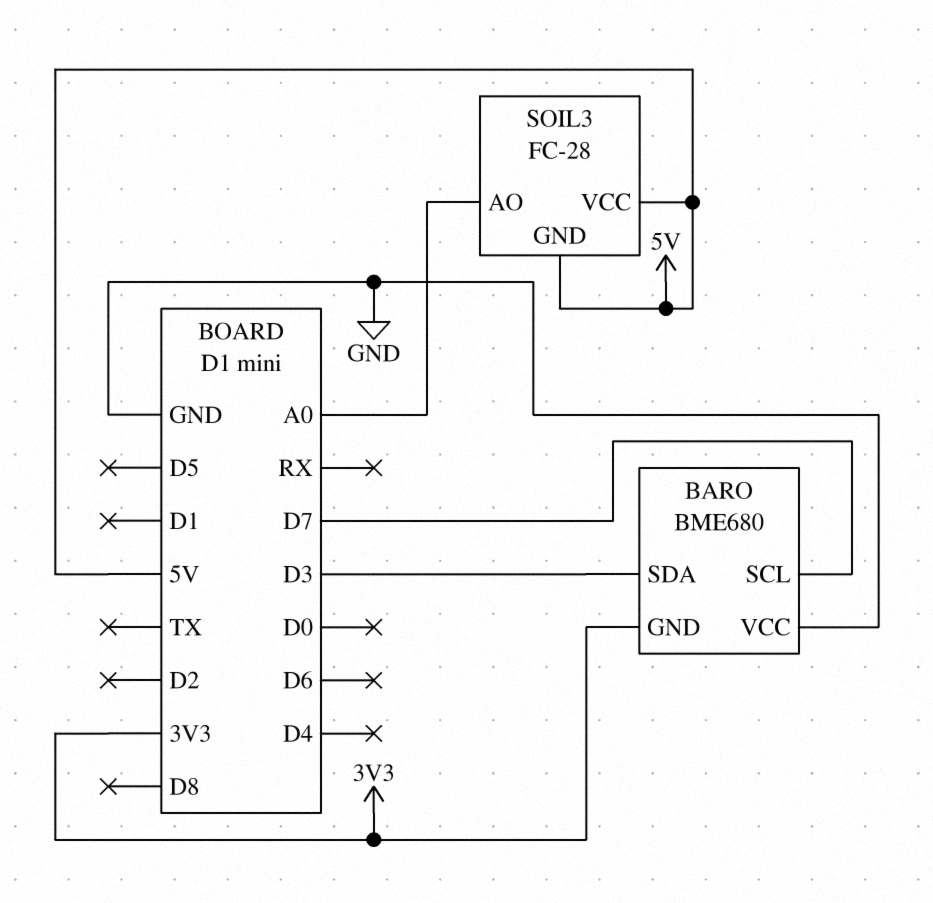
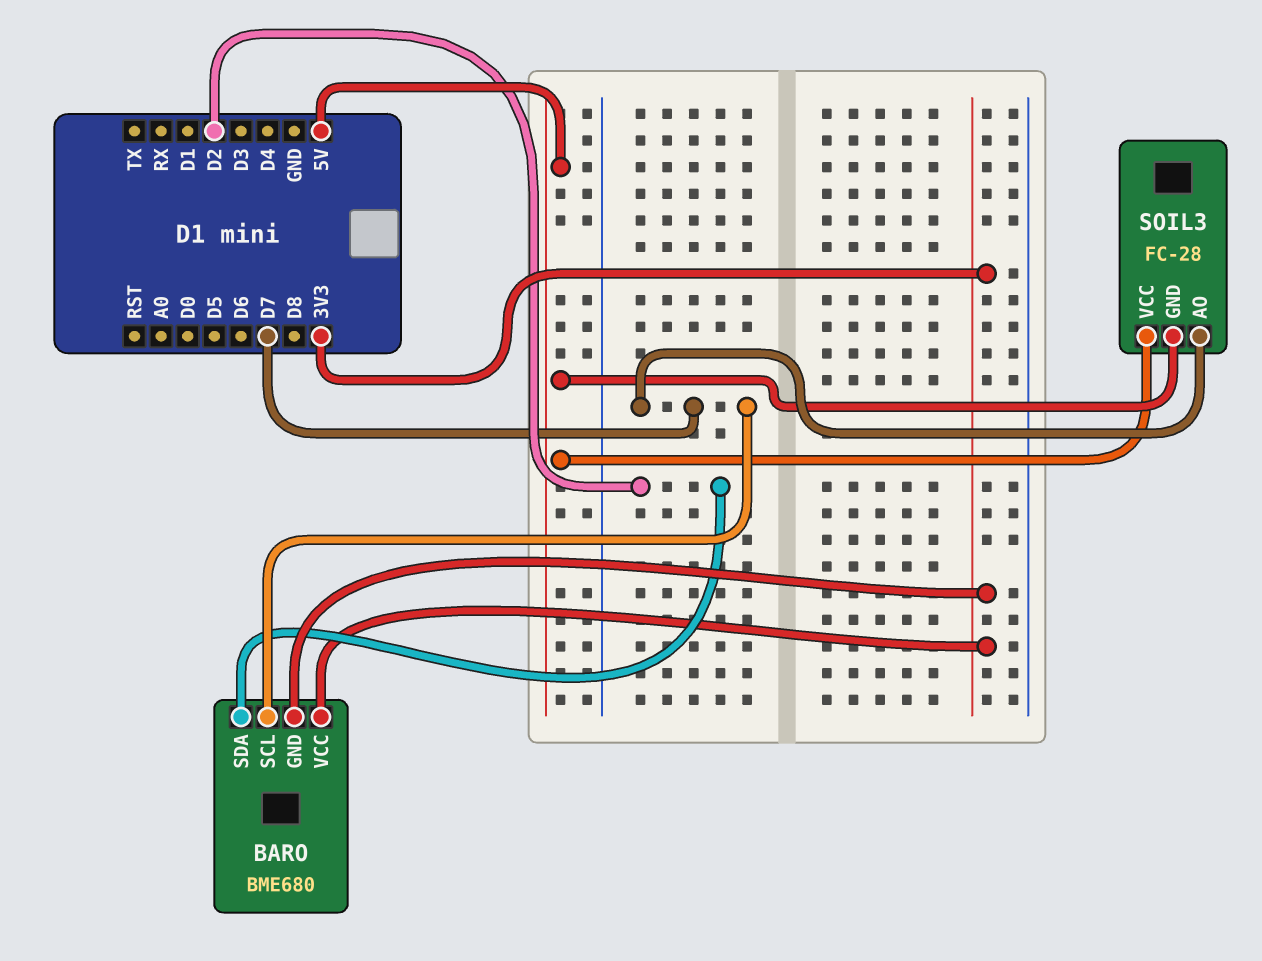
BARO pin SDA: D3 -> D2
BARO pin VCC: GND -> 3V3
SOIL3 pin AO: A0 -> D7

